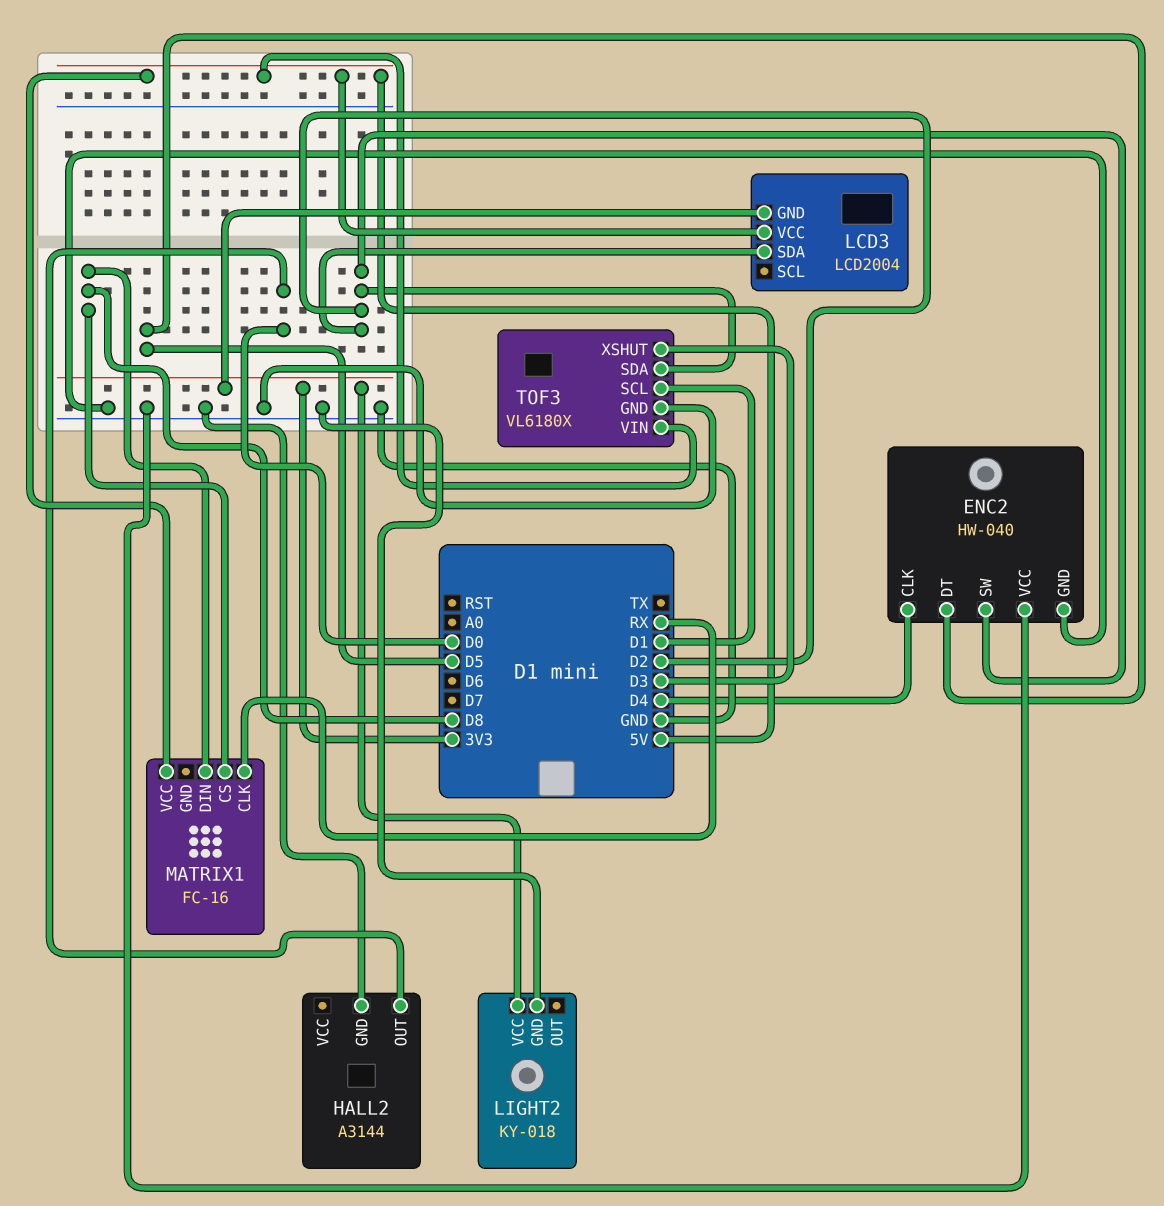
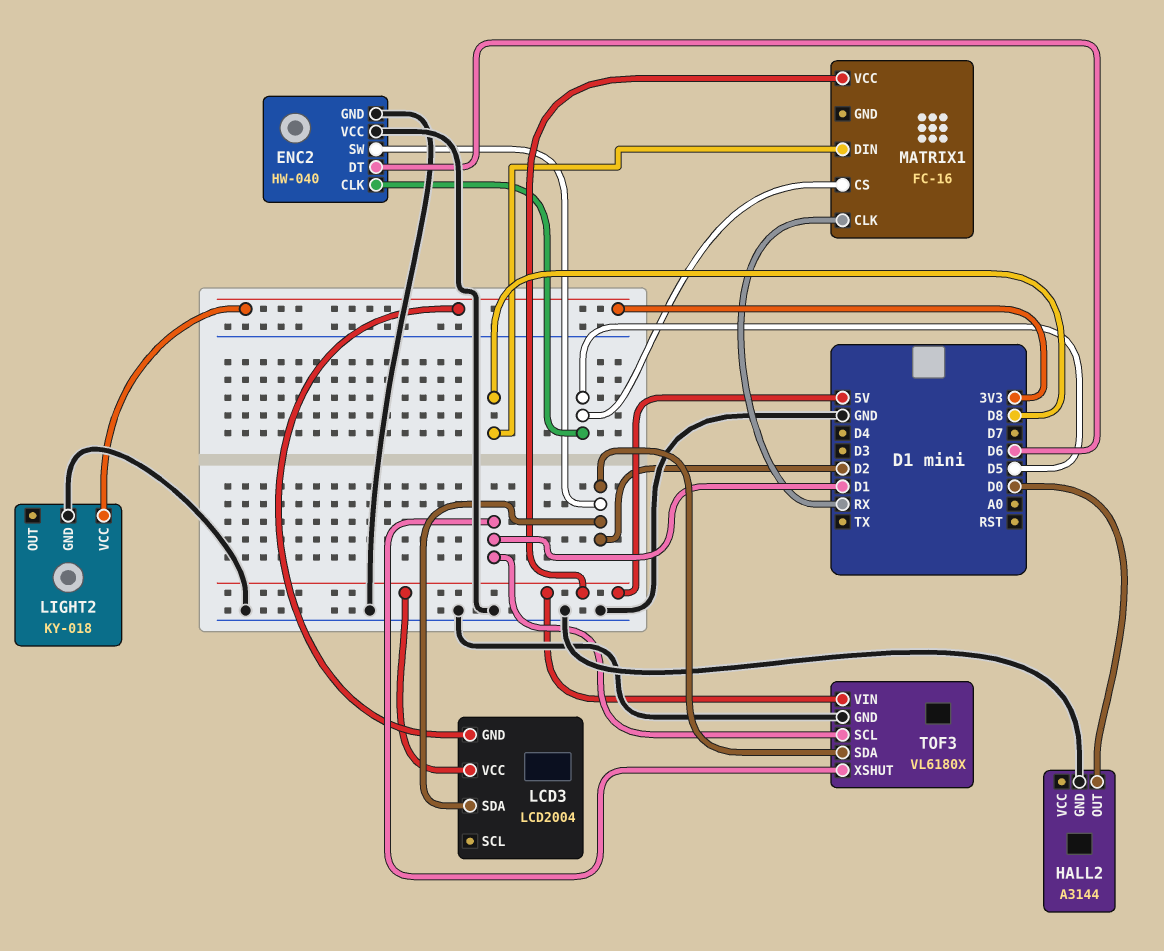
ENC2 pin CLK: D4 -> D5
ENC2 pin DT: D5 -> D6
MATRIX1 pin CS: D8 -> D5
TOF3 pin XSHUT: D3 -> D1

